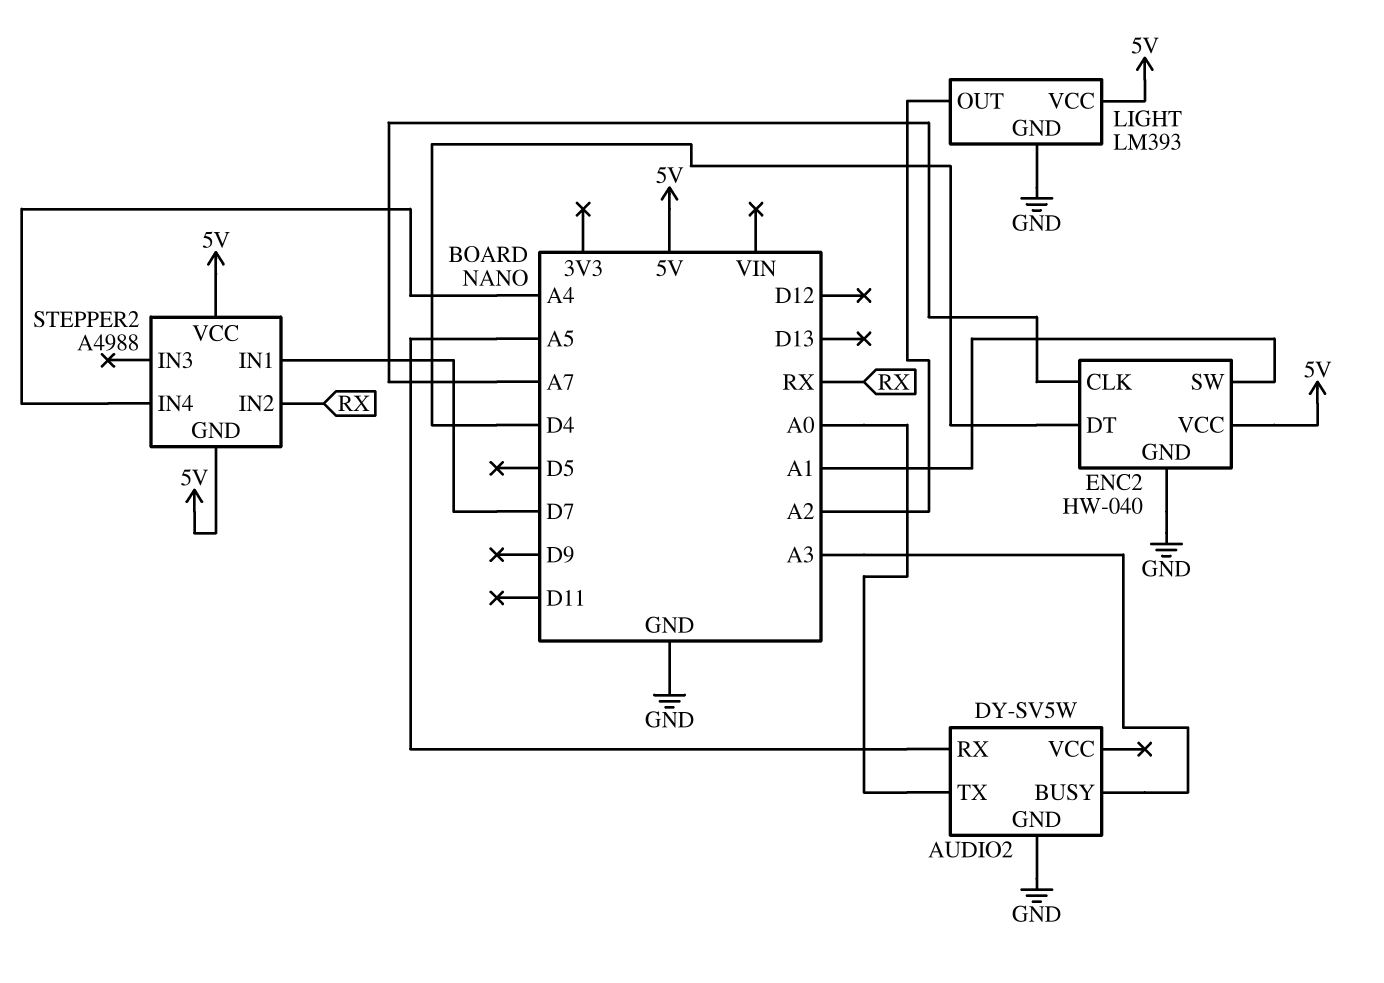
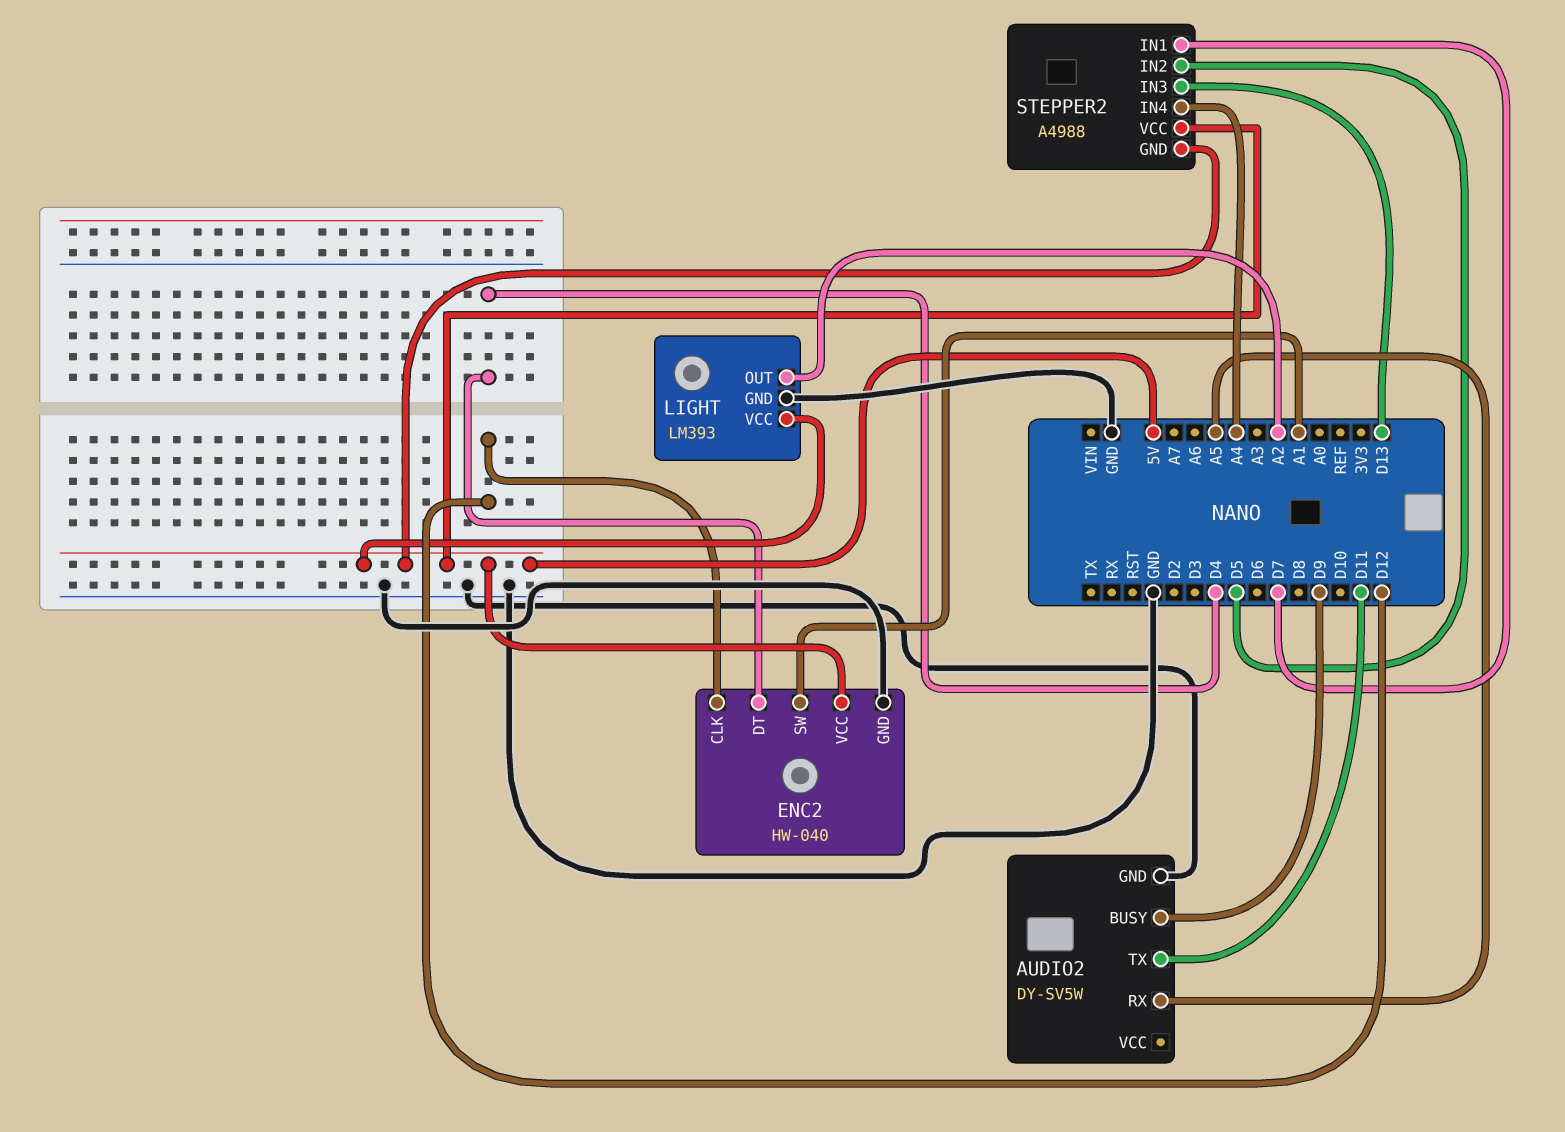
AUDIO2 pin BUSY: A3 -> D9
AUDIO2 pin TX: A0 -> D11
ENC2 pin CLK: A7 -> D12
STEPPER2 pin IN2: RX -> D5
STEPPER2 pin IN3: none -> D13

